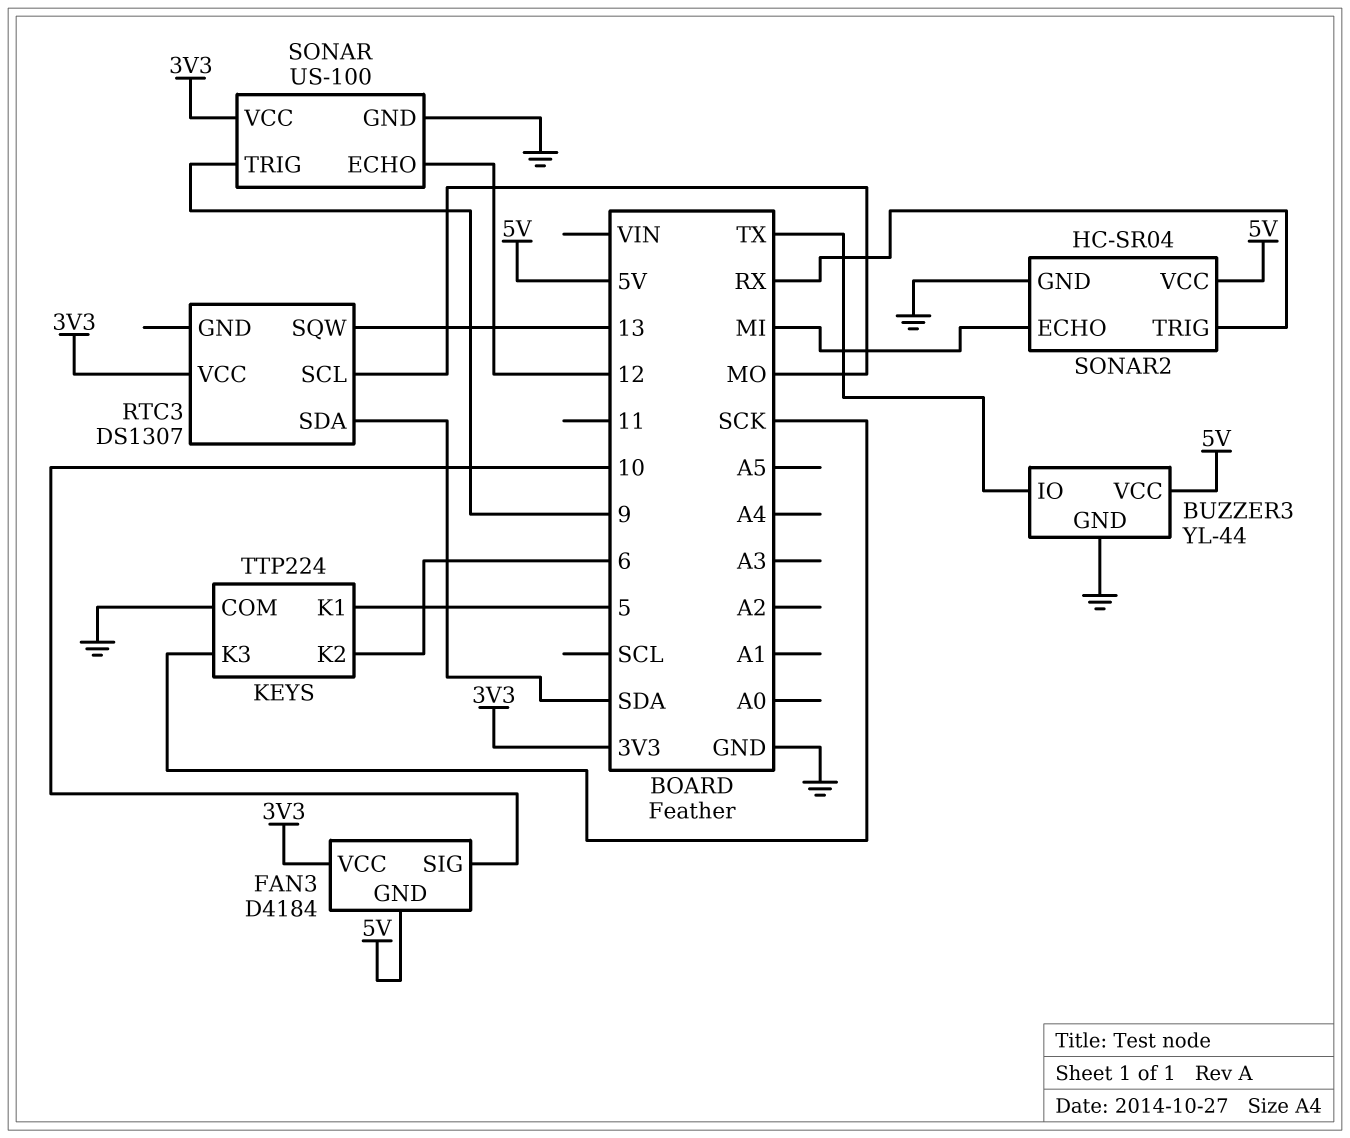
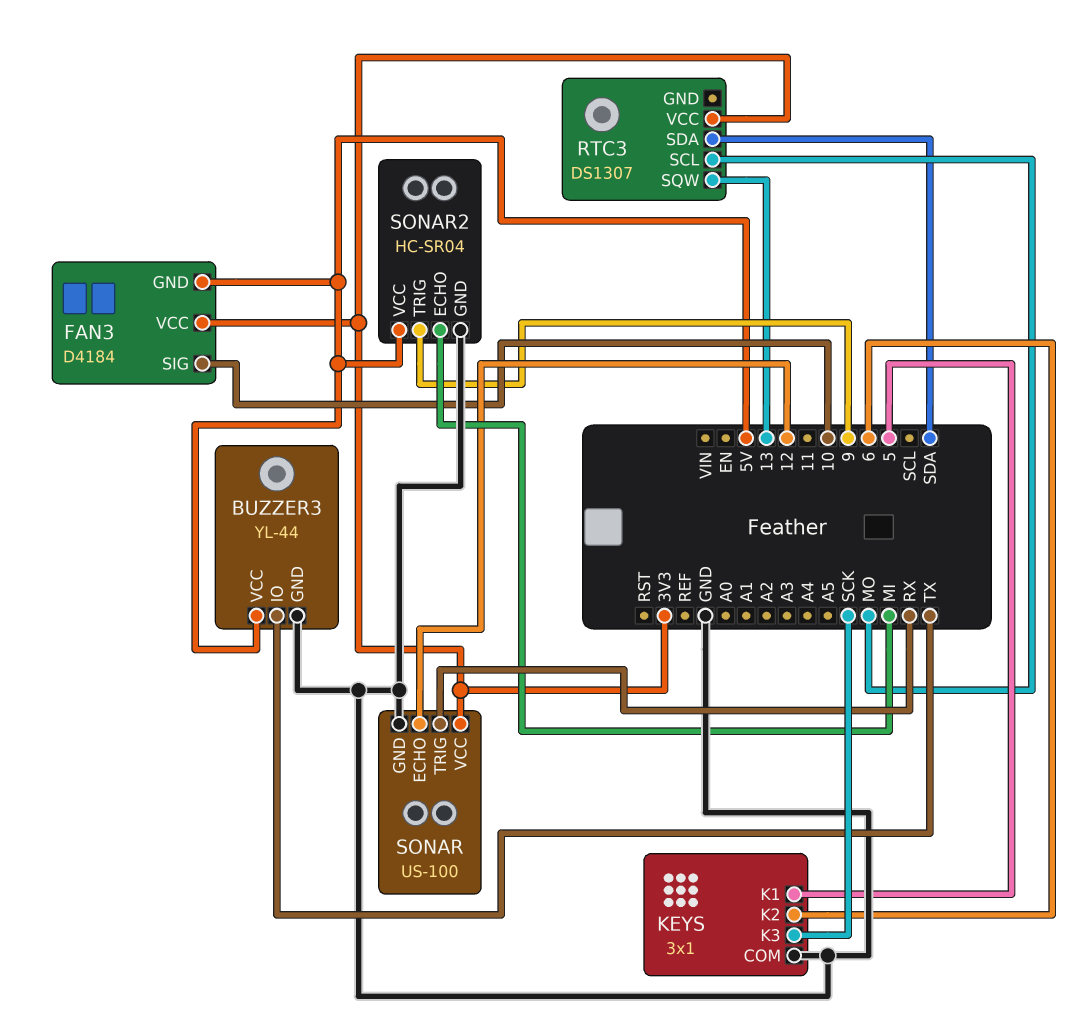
KEYS: TTP224 -> 3x1
SONAR pin TRIG: 9 -> RX
SONAR2 pin TRIG: RX -> 9

